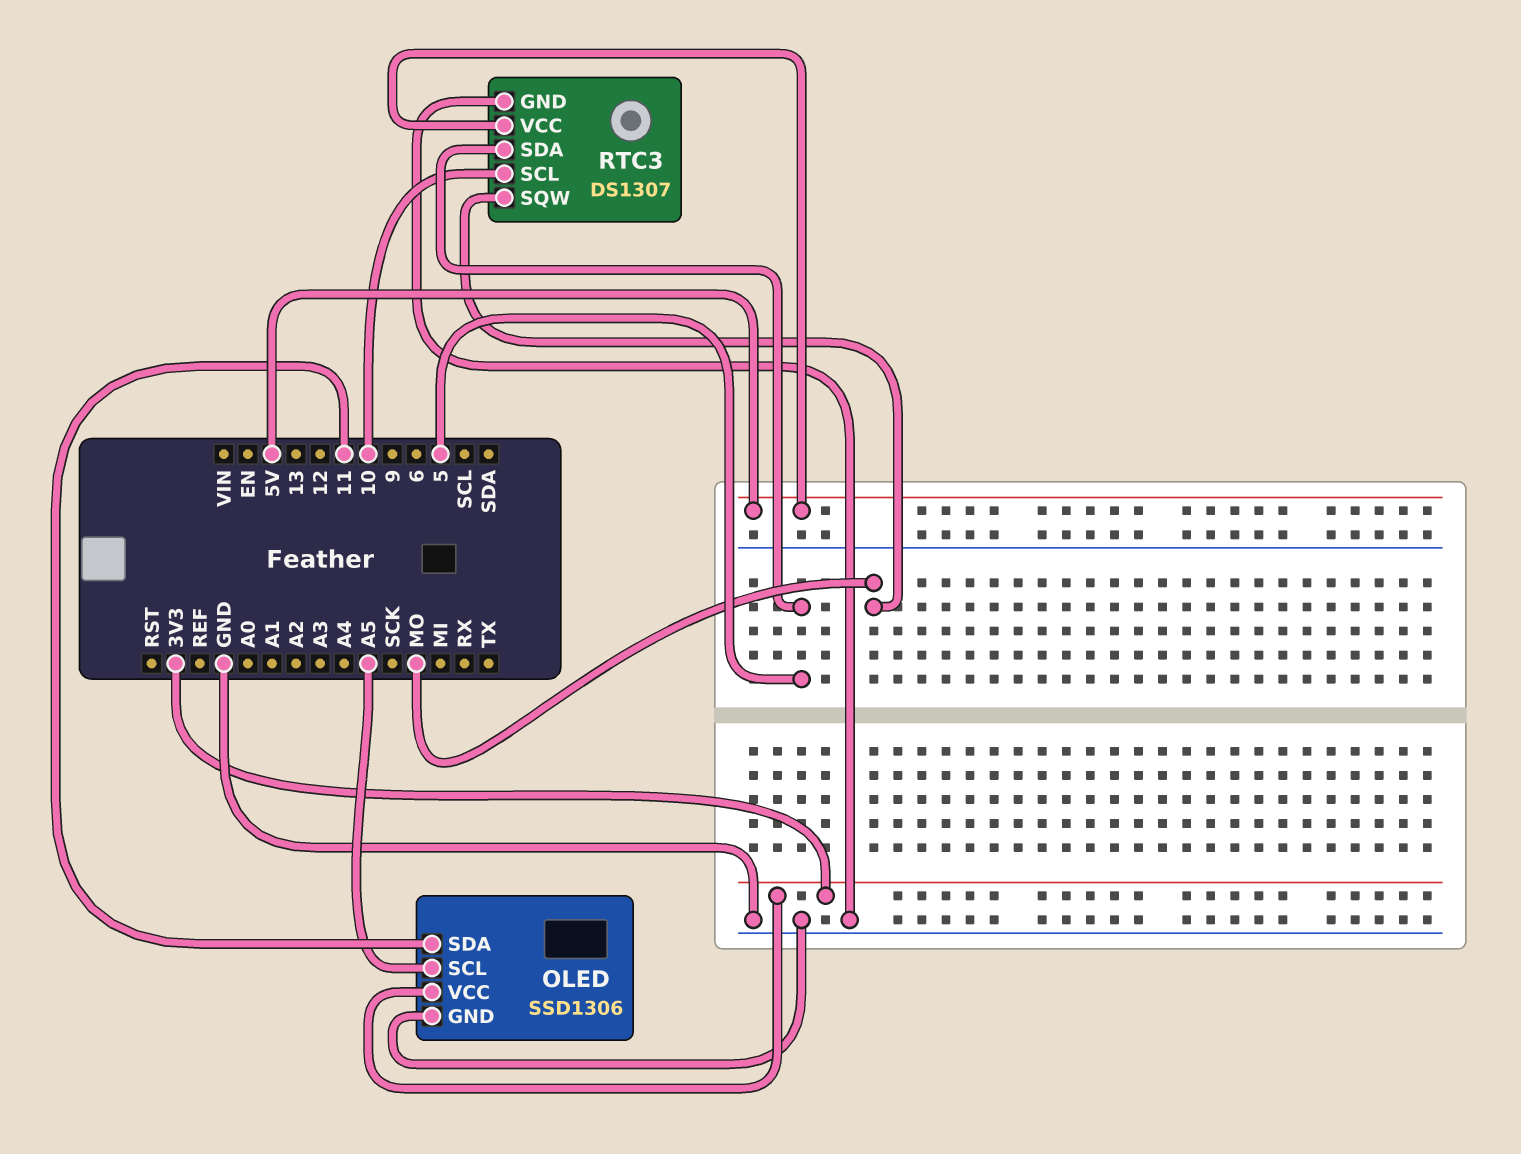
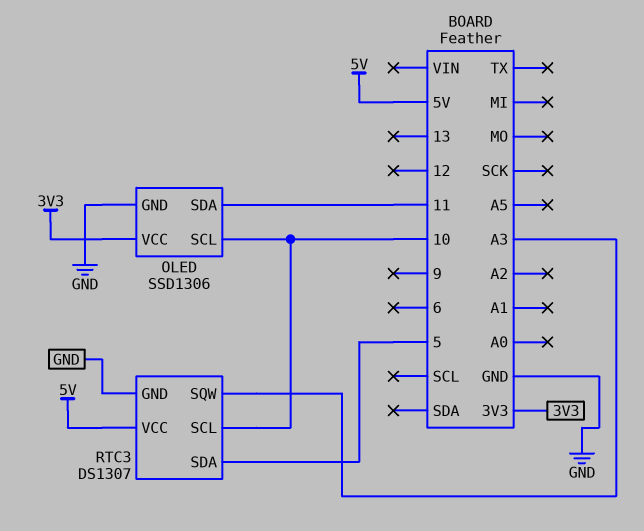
OLED pin SCL: A5 -> 10
RTC3 pin SQW: MO -> A3

